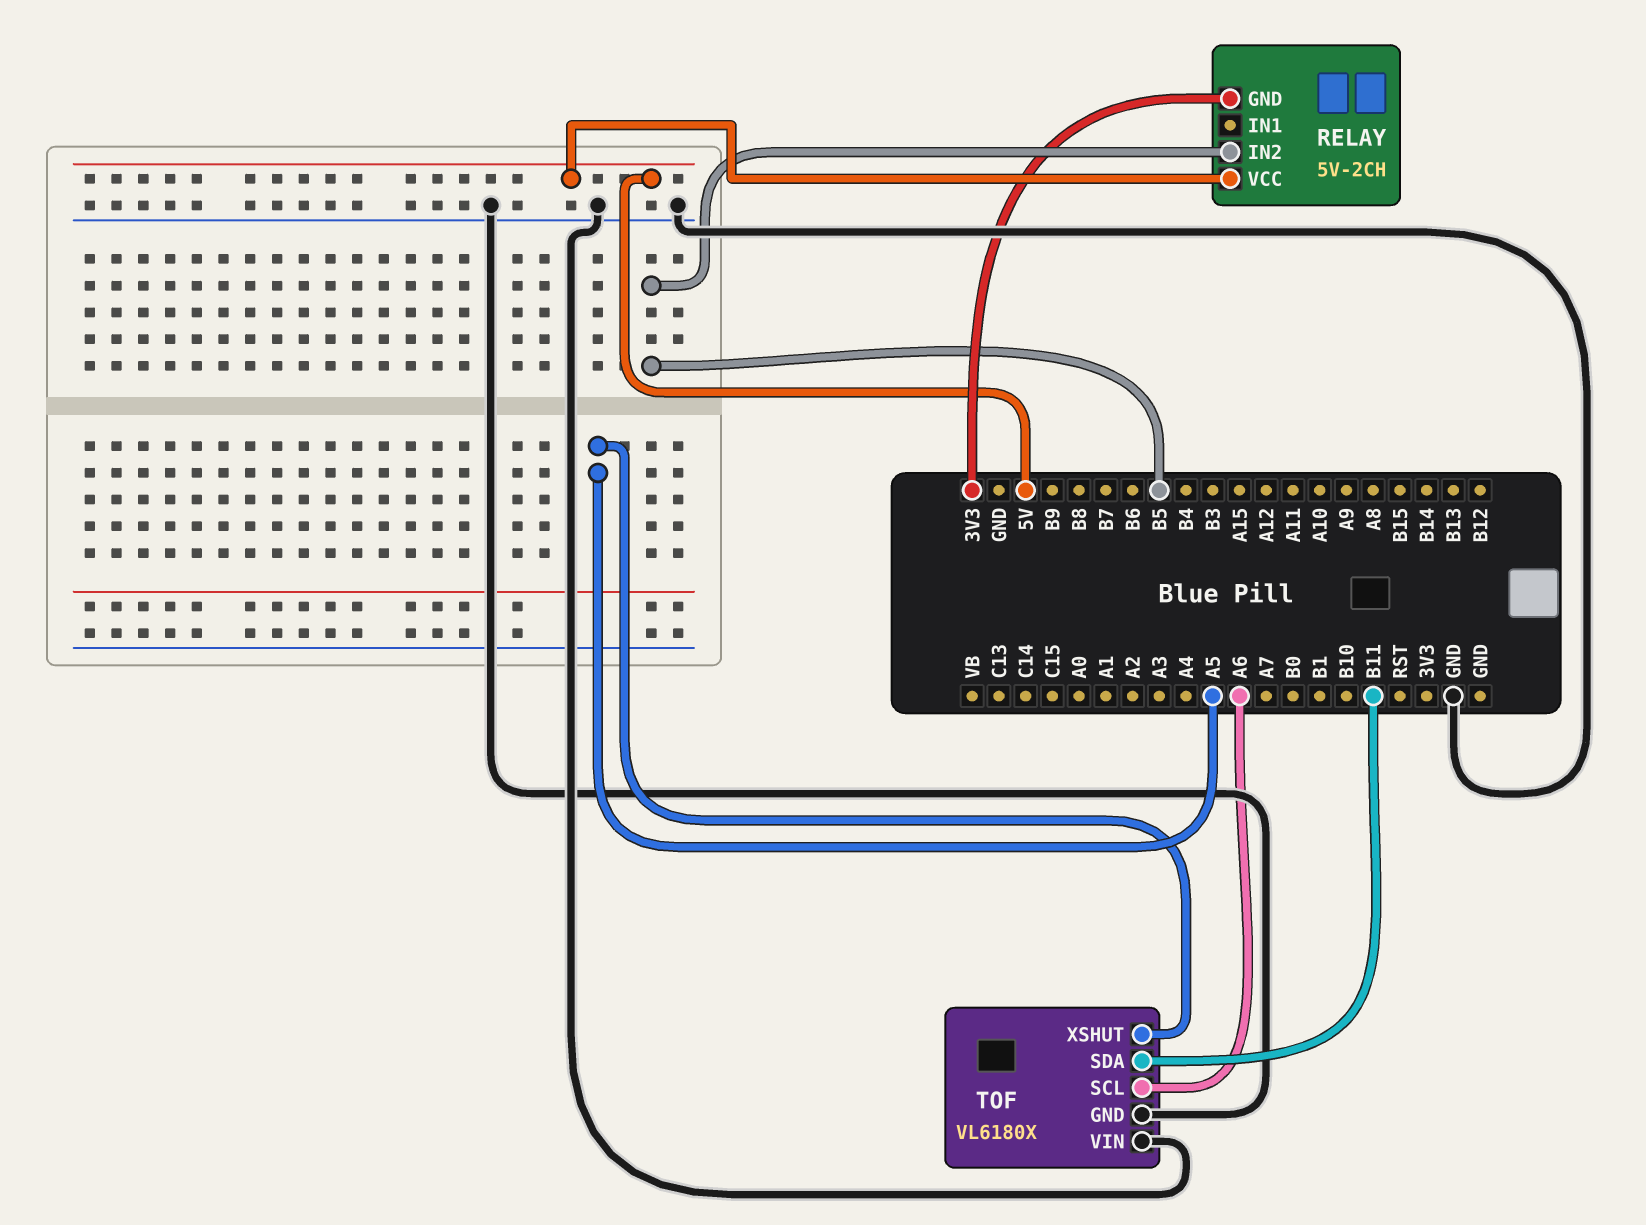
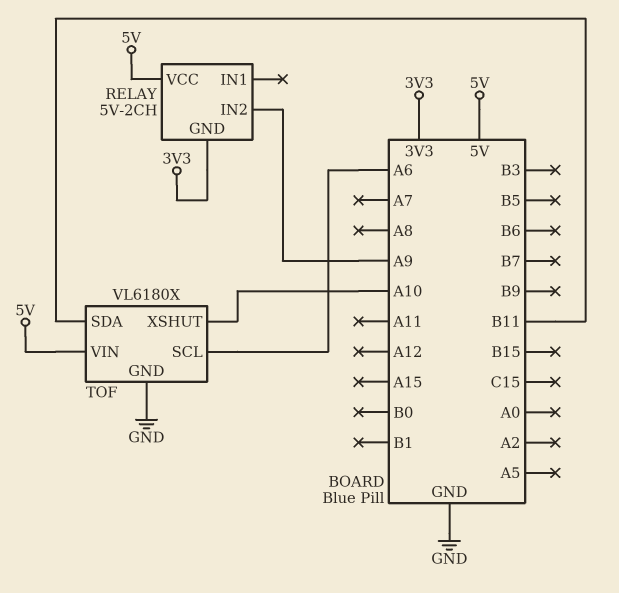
RELAY pin IN2: B5 -> A9
TOF pin VIN: GND -> 5V
TOF pin XSHUT: A5 -> A10

